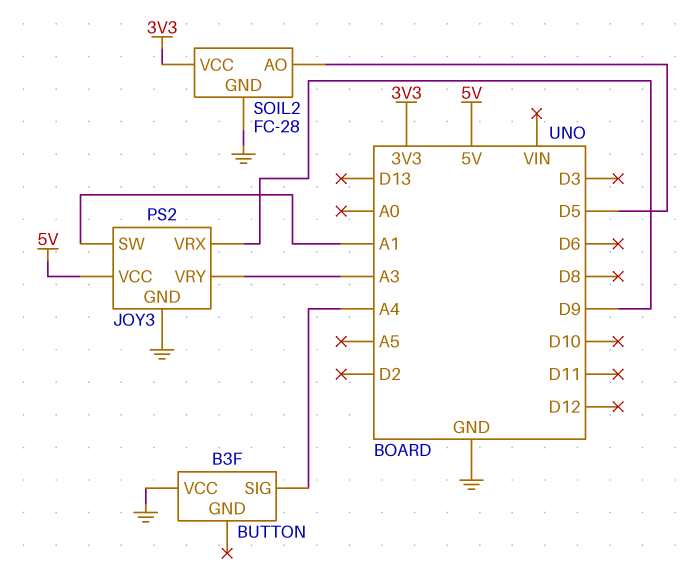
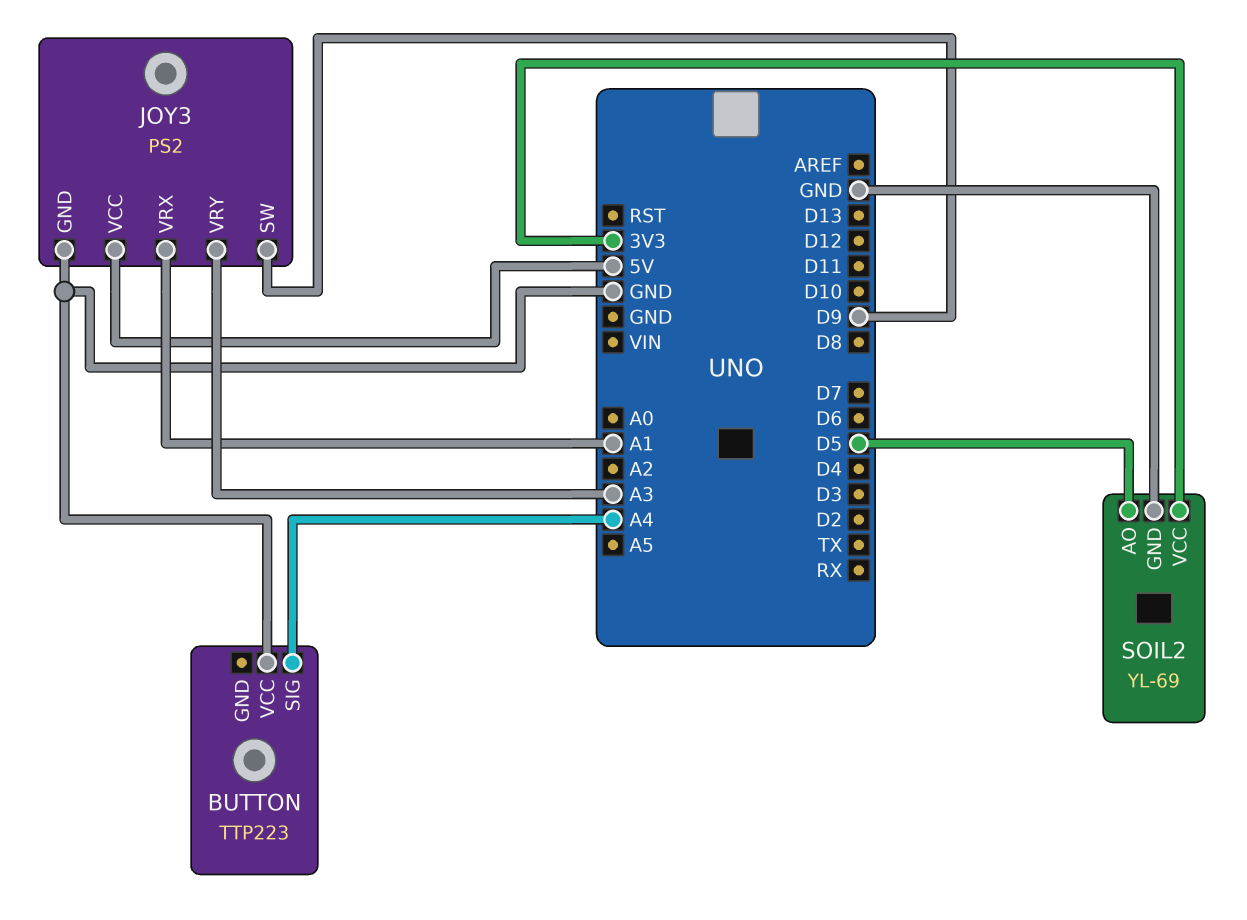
BUTTON: B3F -> TTP223
JOY3 pin SW: A1 -> D9
JOY3 pin VRX: D9 -> A1
SOIL2: FC-28 -> YL-69

